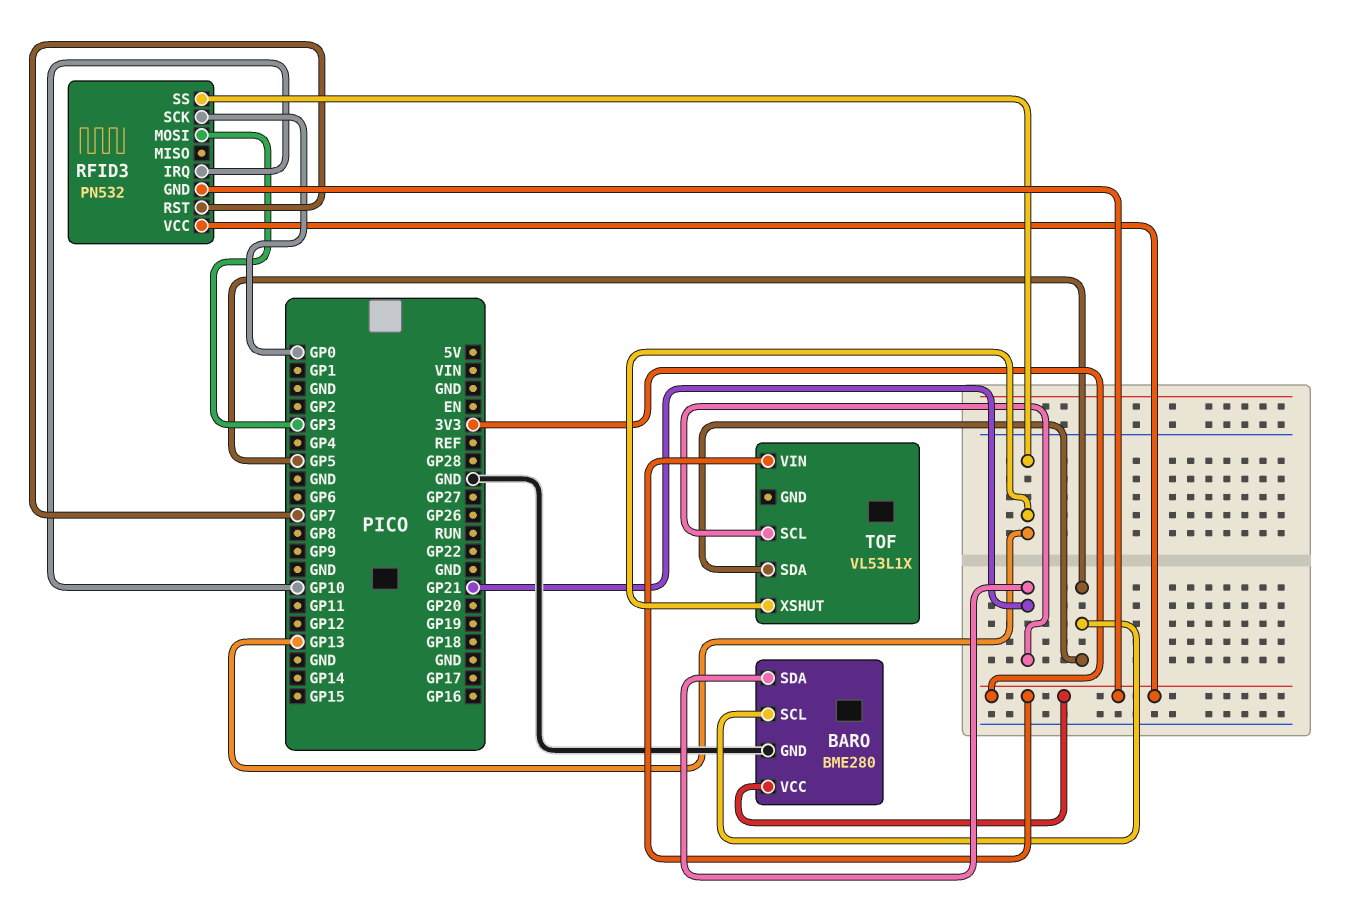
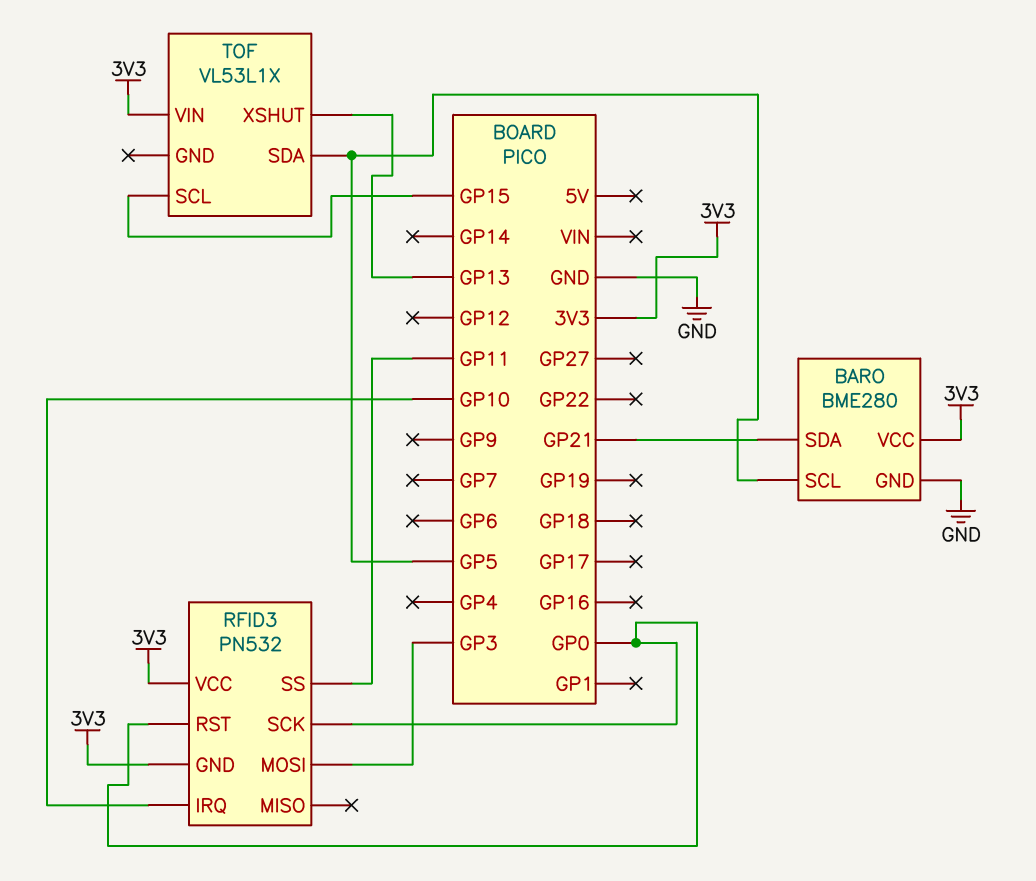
RFID3 pin RST: GP7 -> GP0
RFID3 pin SS: GP13 -> GP11
TOF pin SCL: GP21 -> GP15

